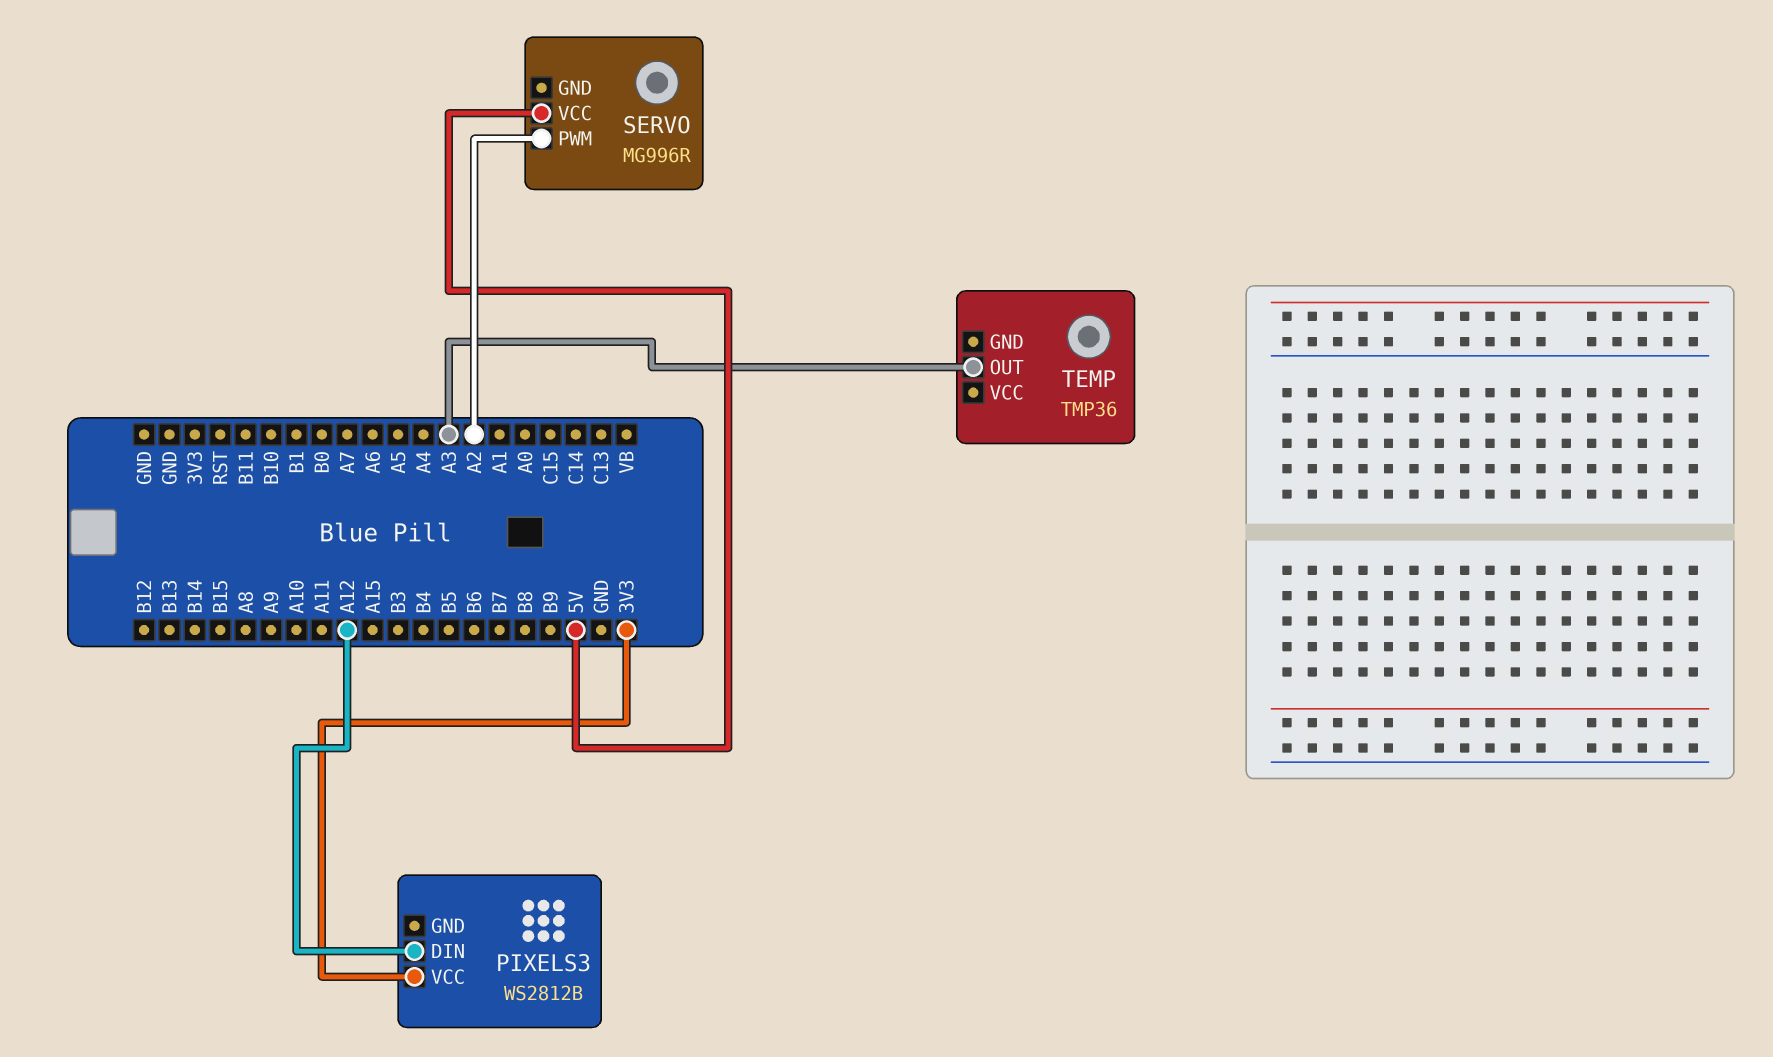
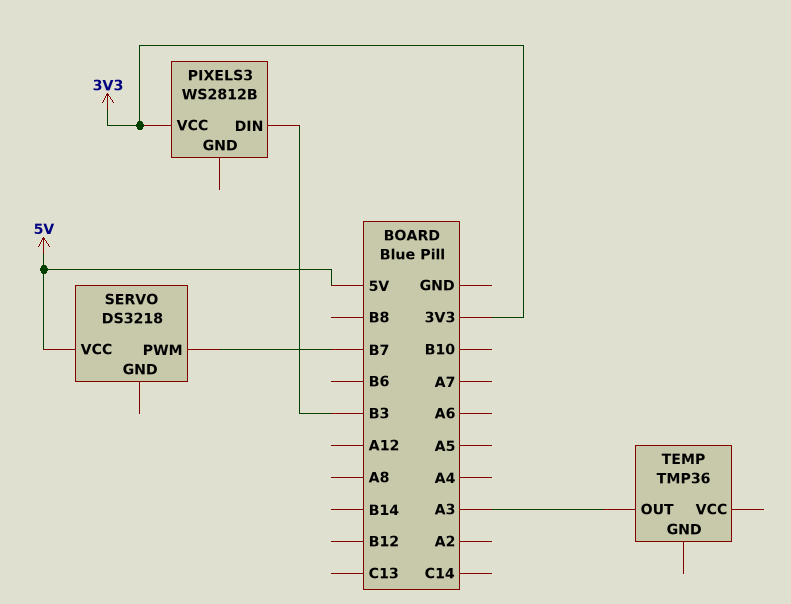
PIXELS3 pin DIN: A12 -> B3
SERVO: MG996R -> DS3218
SERVO pin PWM: A2 -> B7

